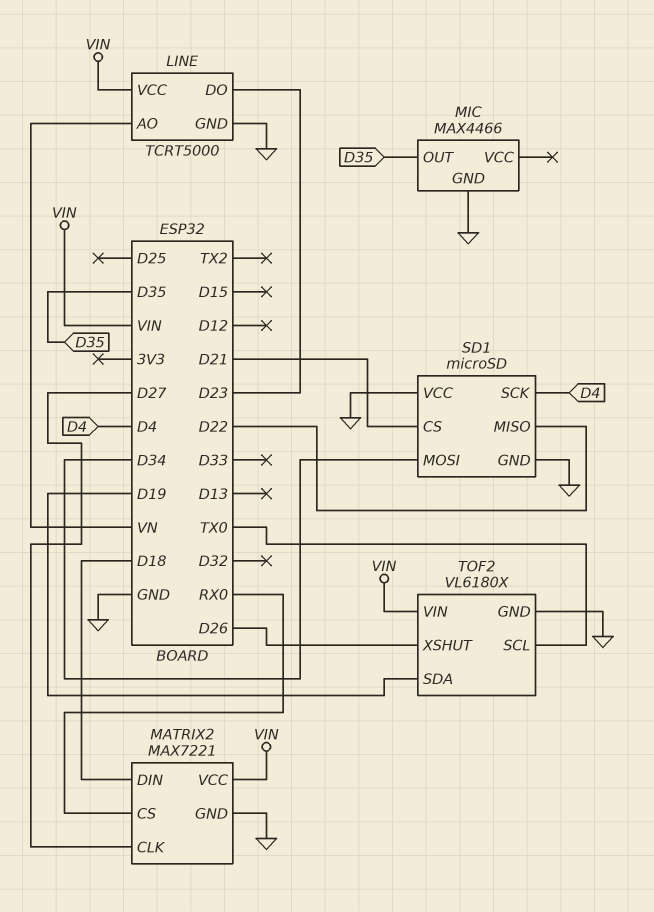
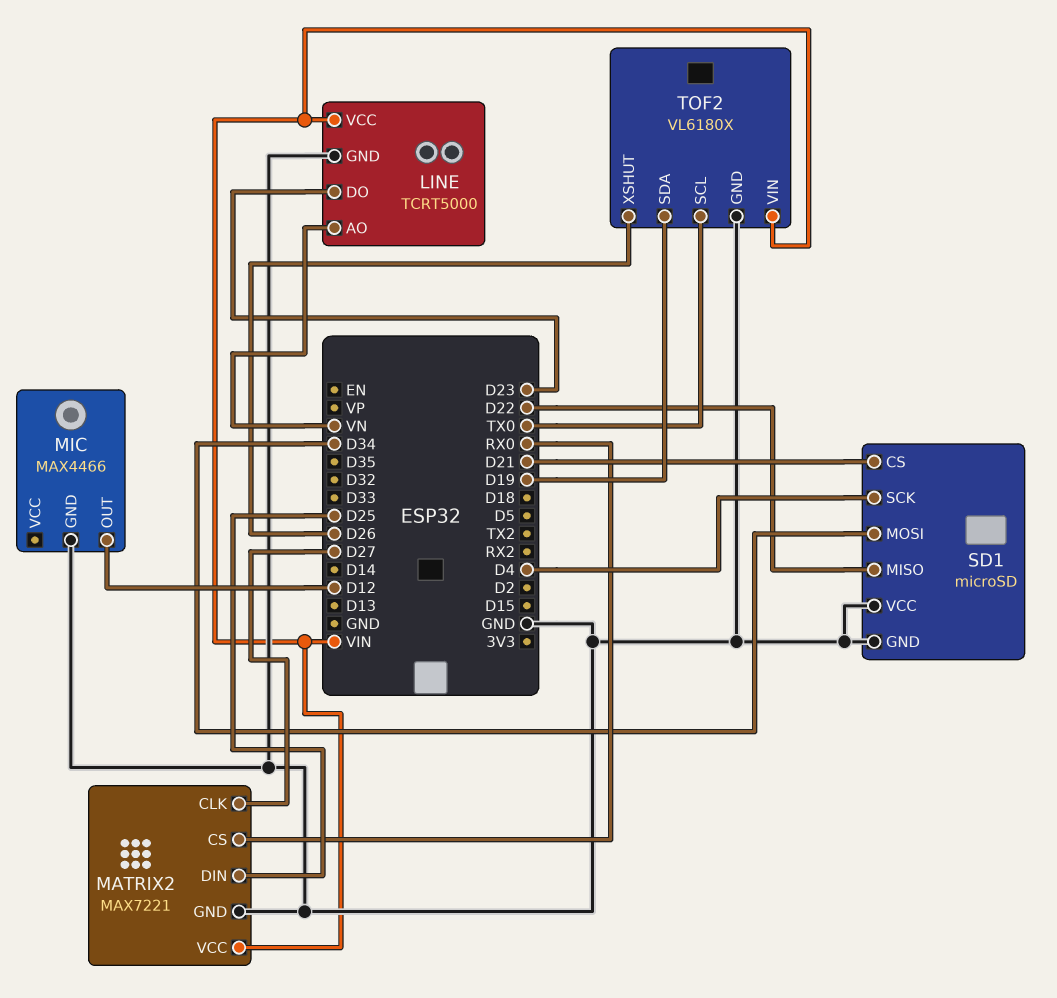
MATRIX2 pin DIN: D18 -> D25
MIC pin OUT: D35 -> D12

